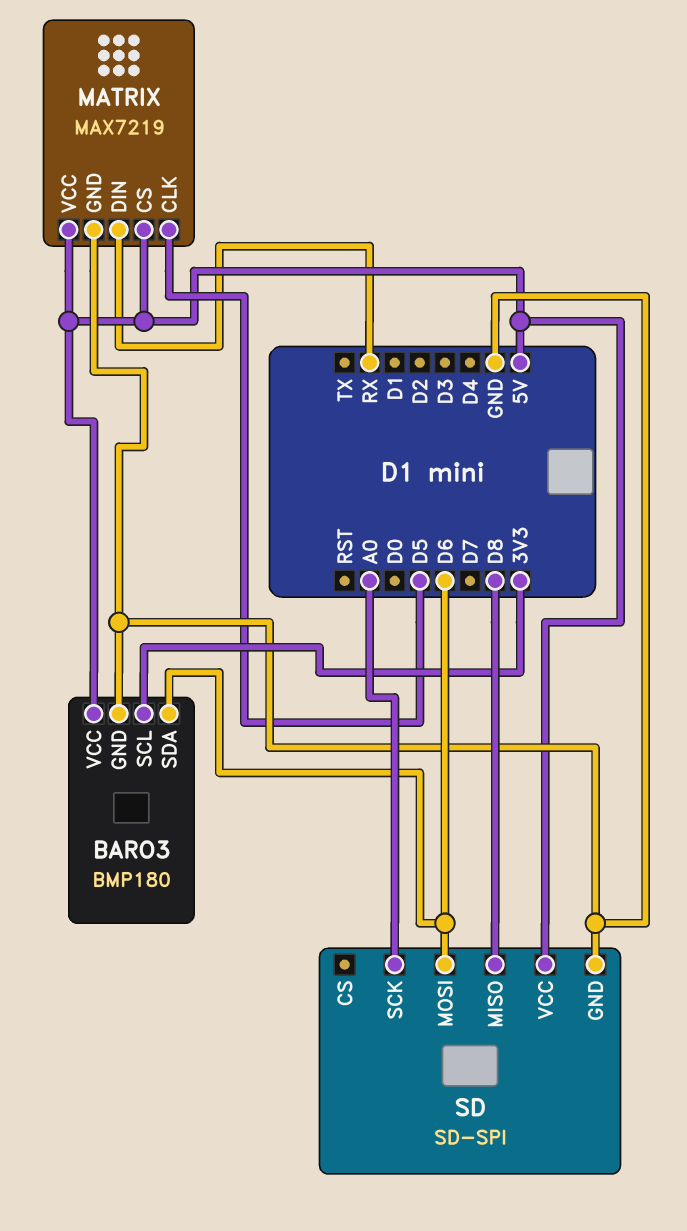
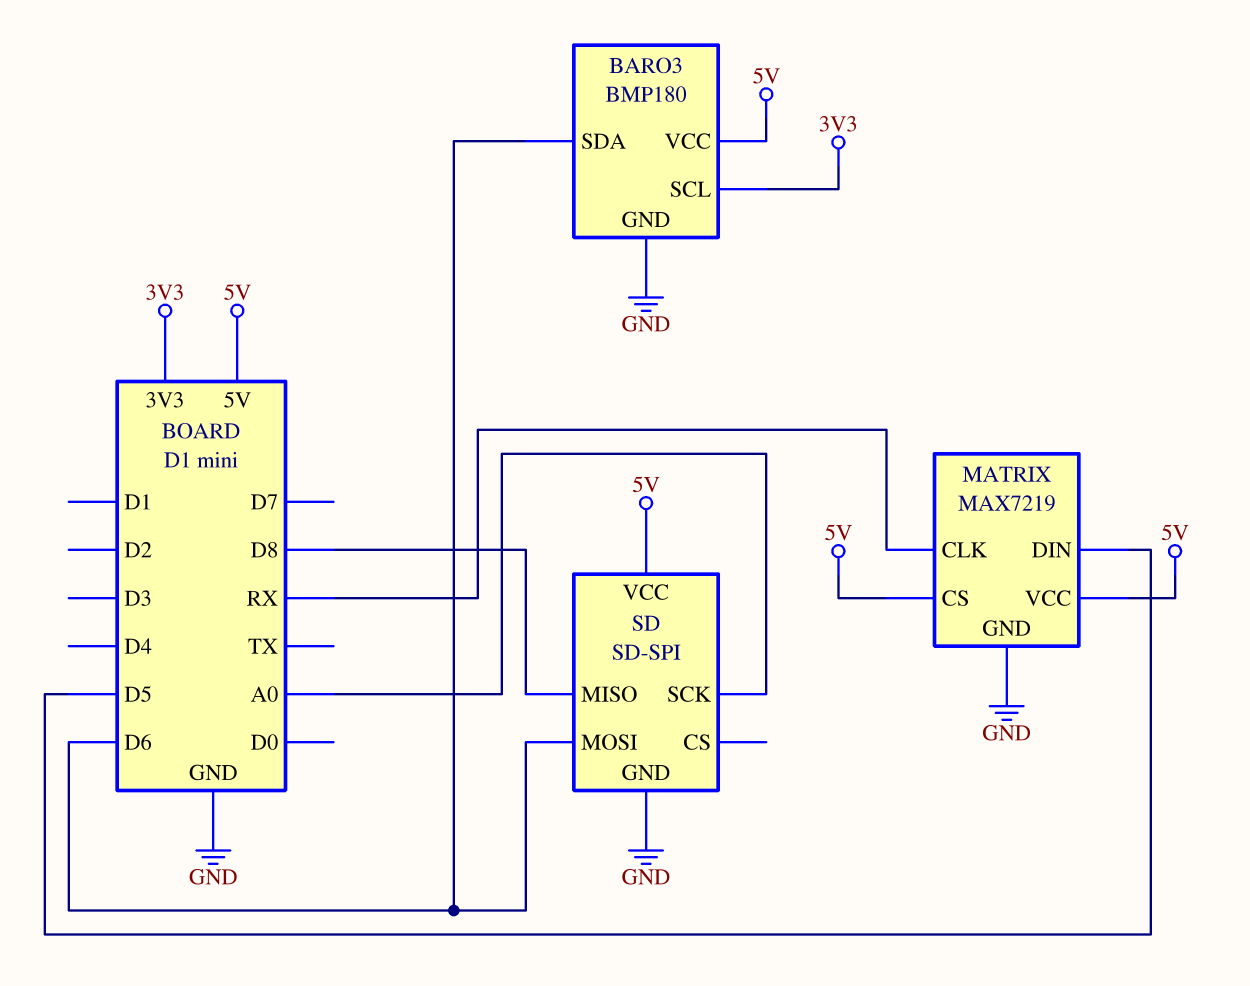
MATRIX pin CLK: D5 -> RX
MATRIX pin DIN: RX -> D5

